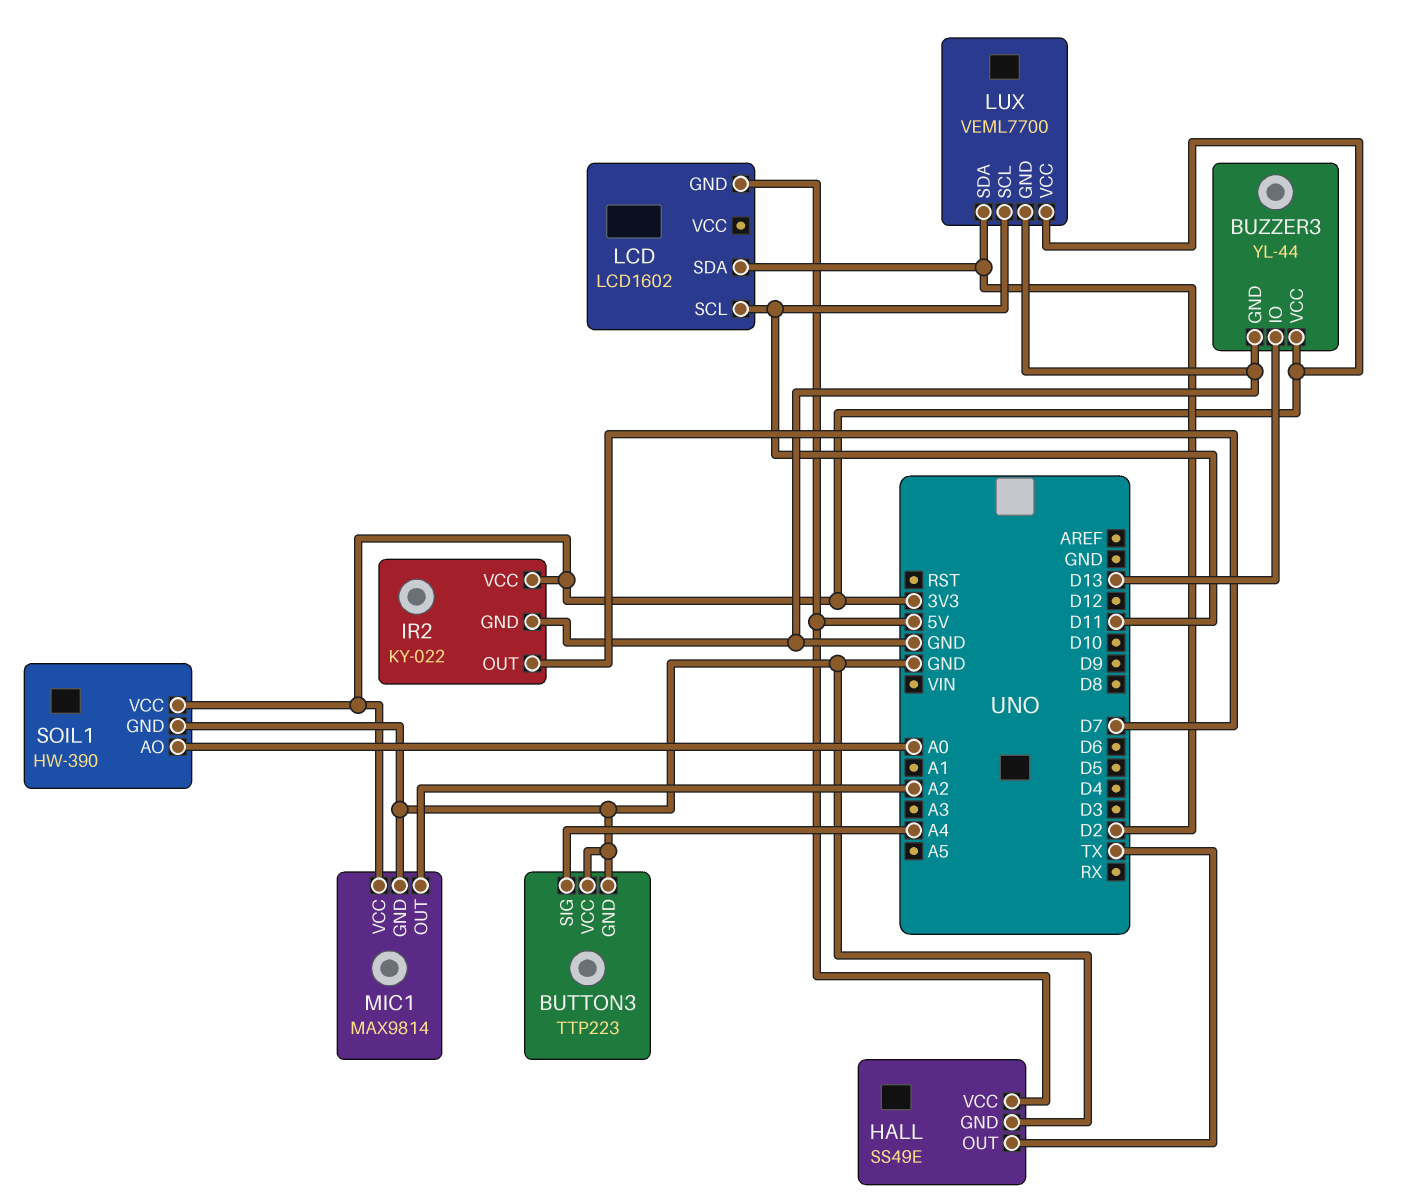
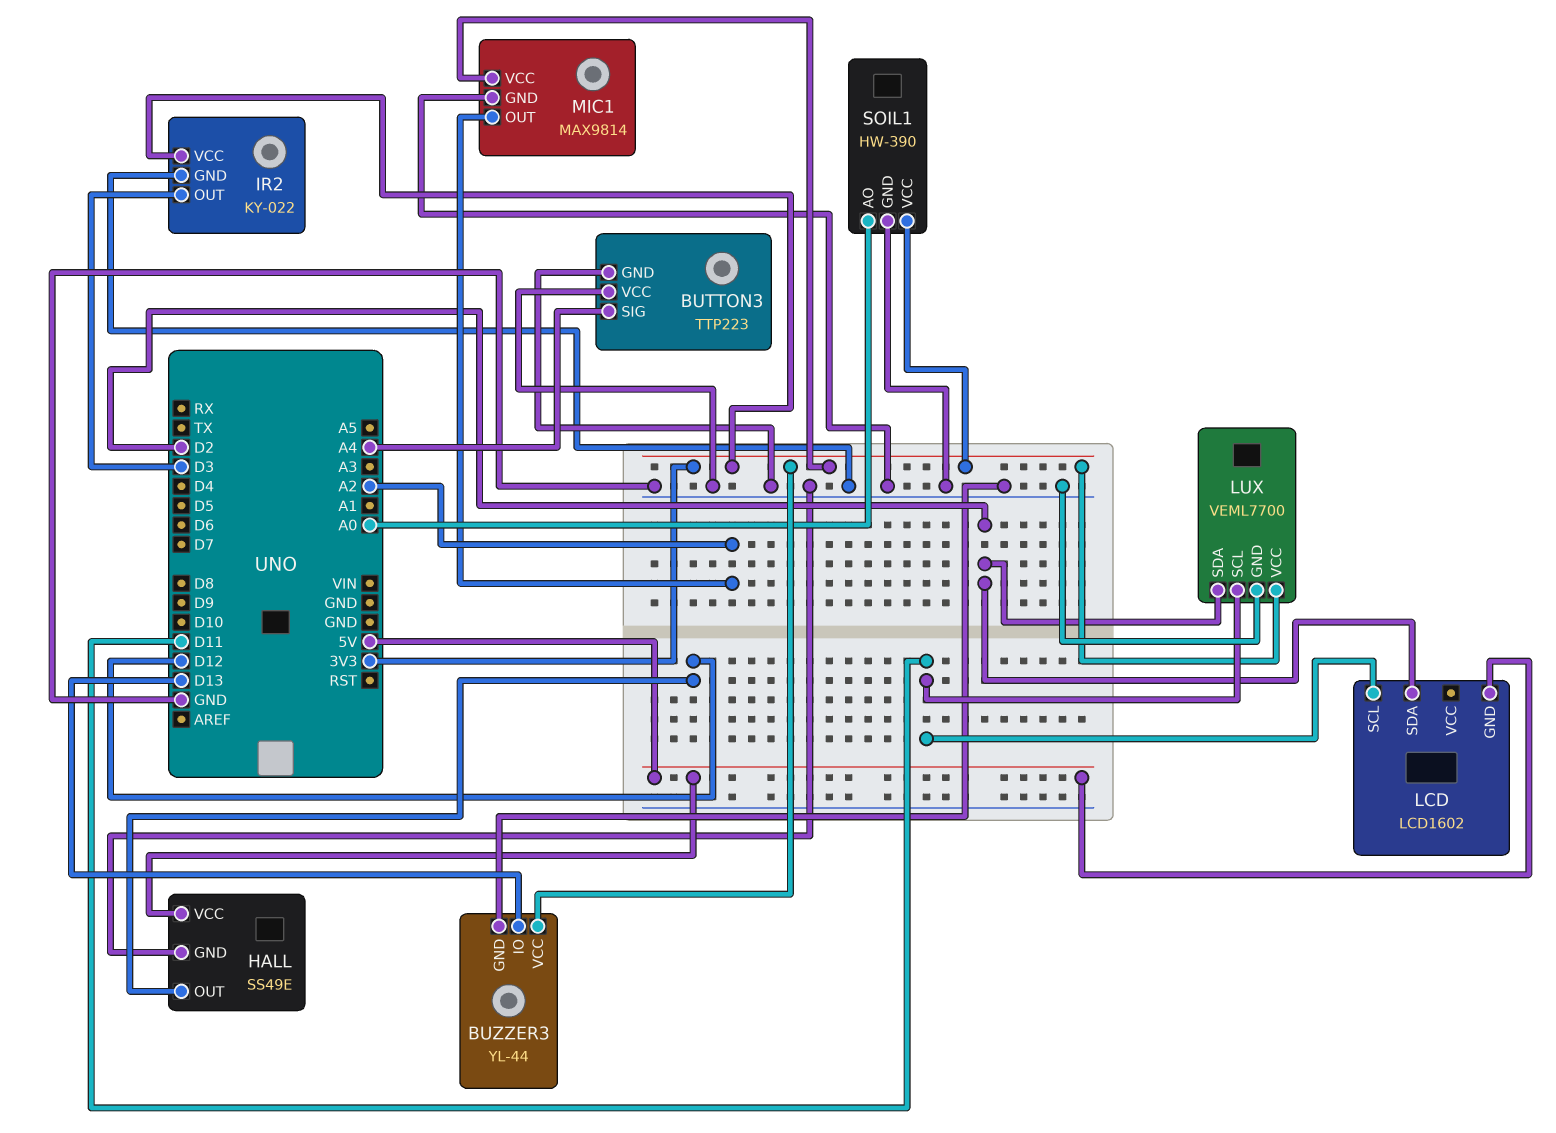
HALL pin OUT: TX -> D12
IR2 pin OUT: D7 -> D3

